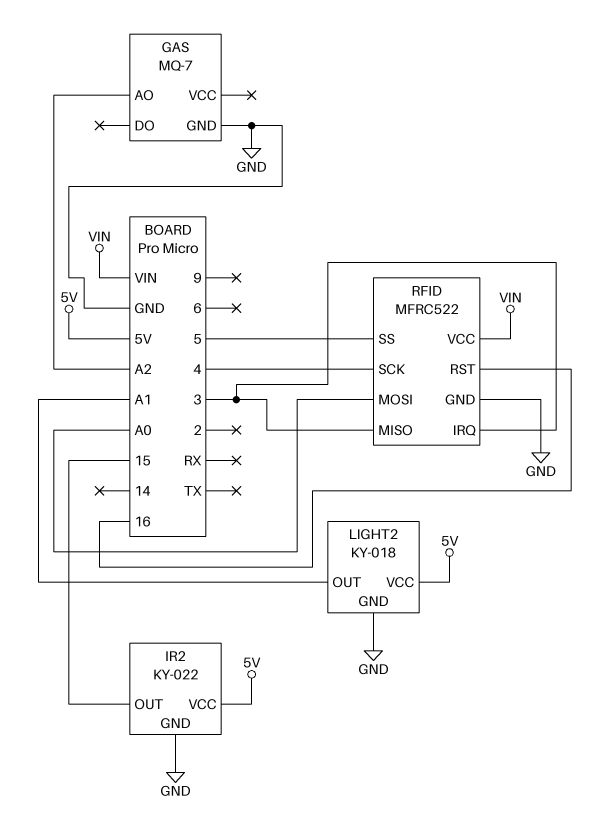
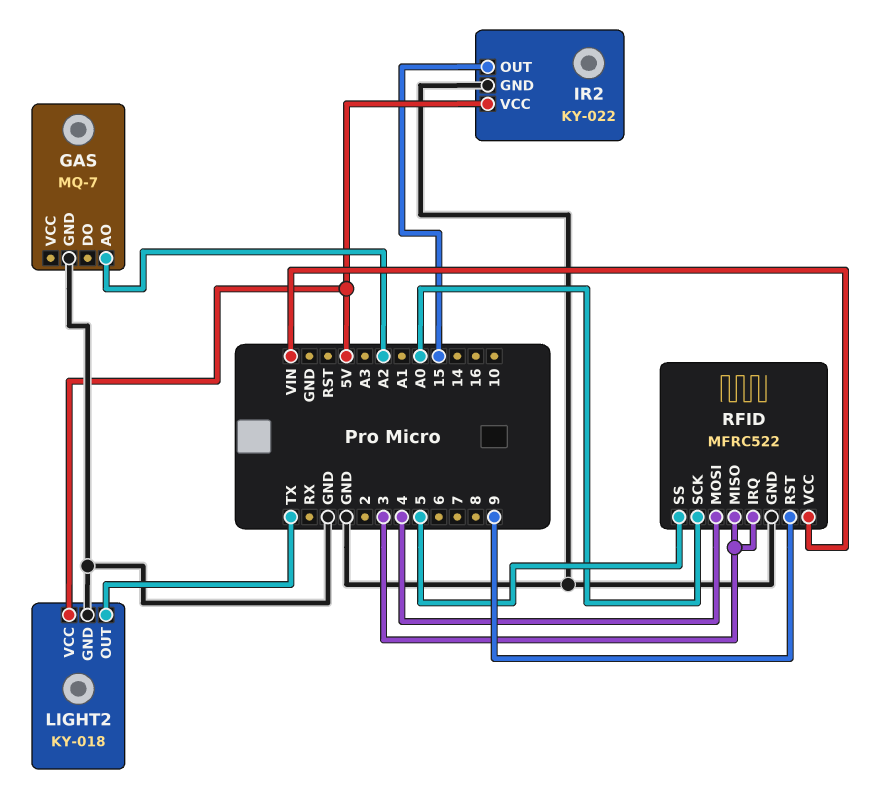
LIGHT2 pin OUT: A1 -> TX
RFID pin MOSI: A0 -> 4
RFID pin RST: 16 -> 9
RFID pin SCK: 4 -> A0

